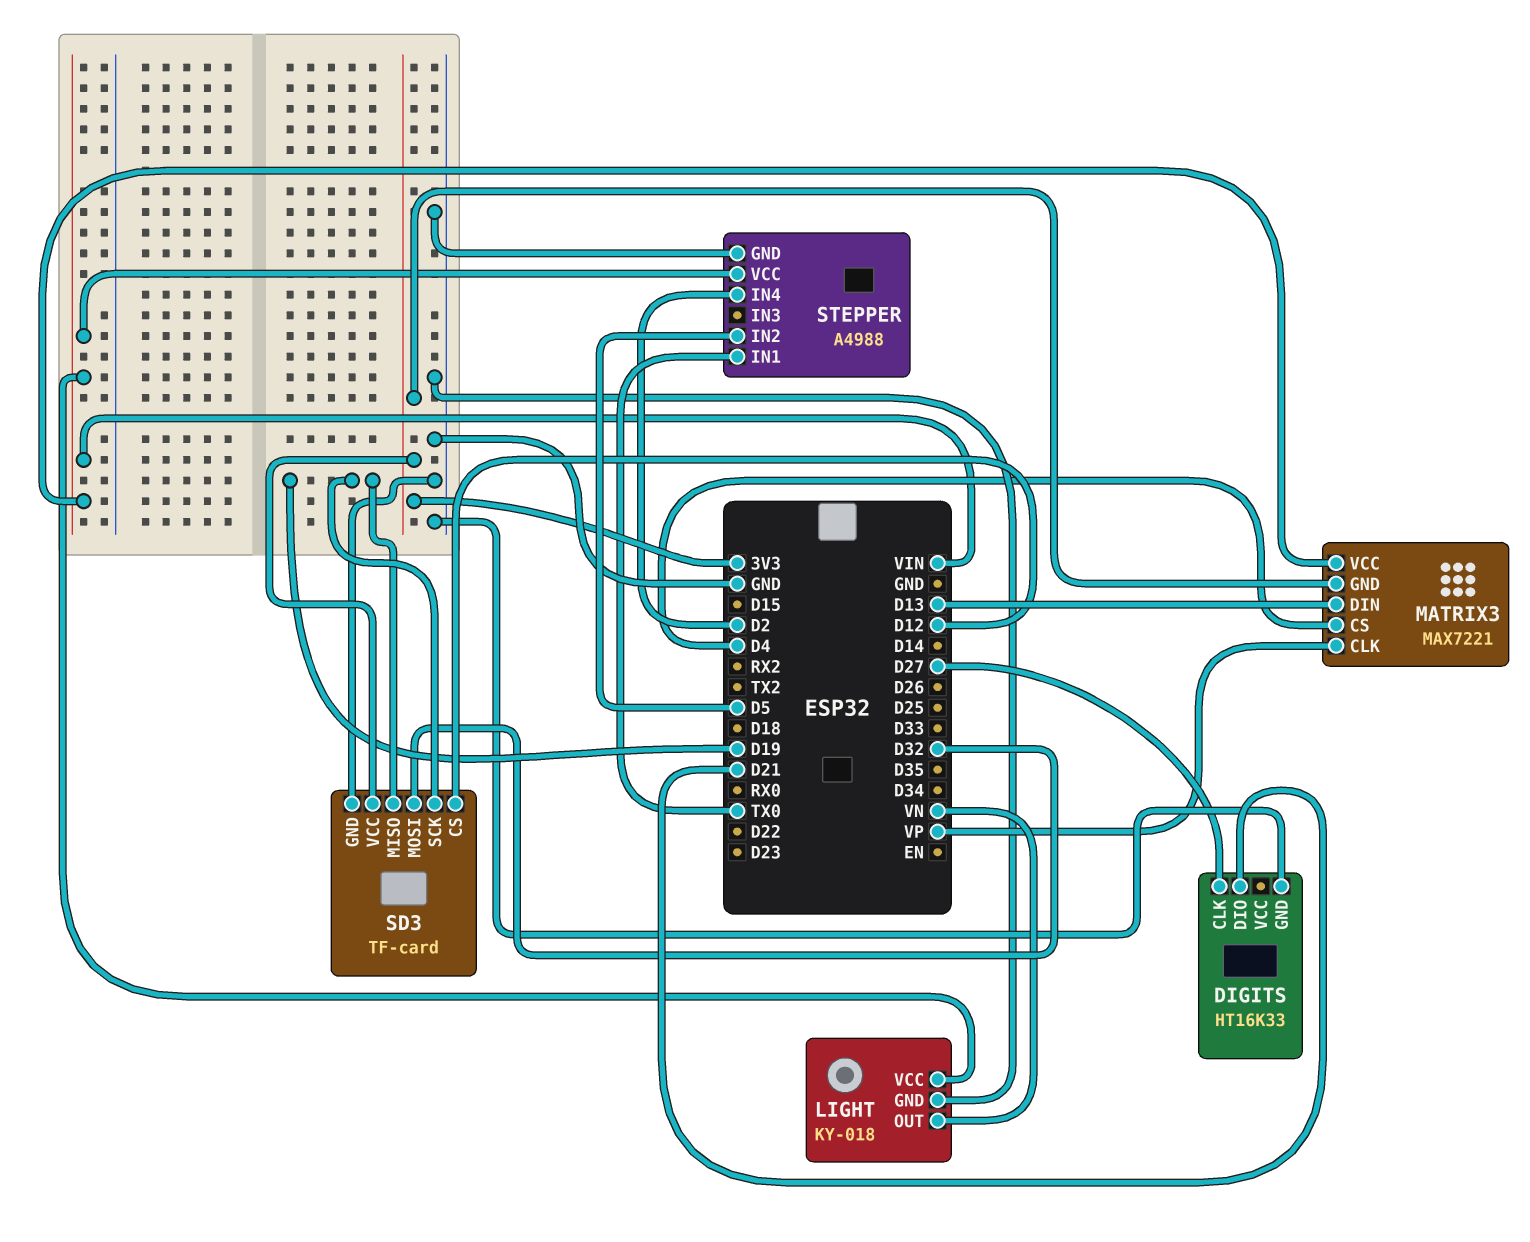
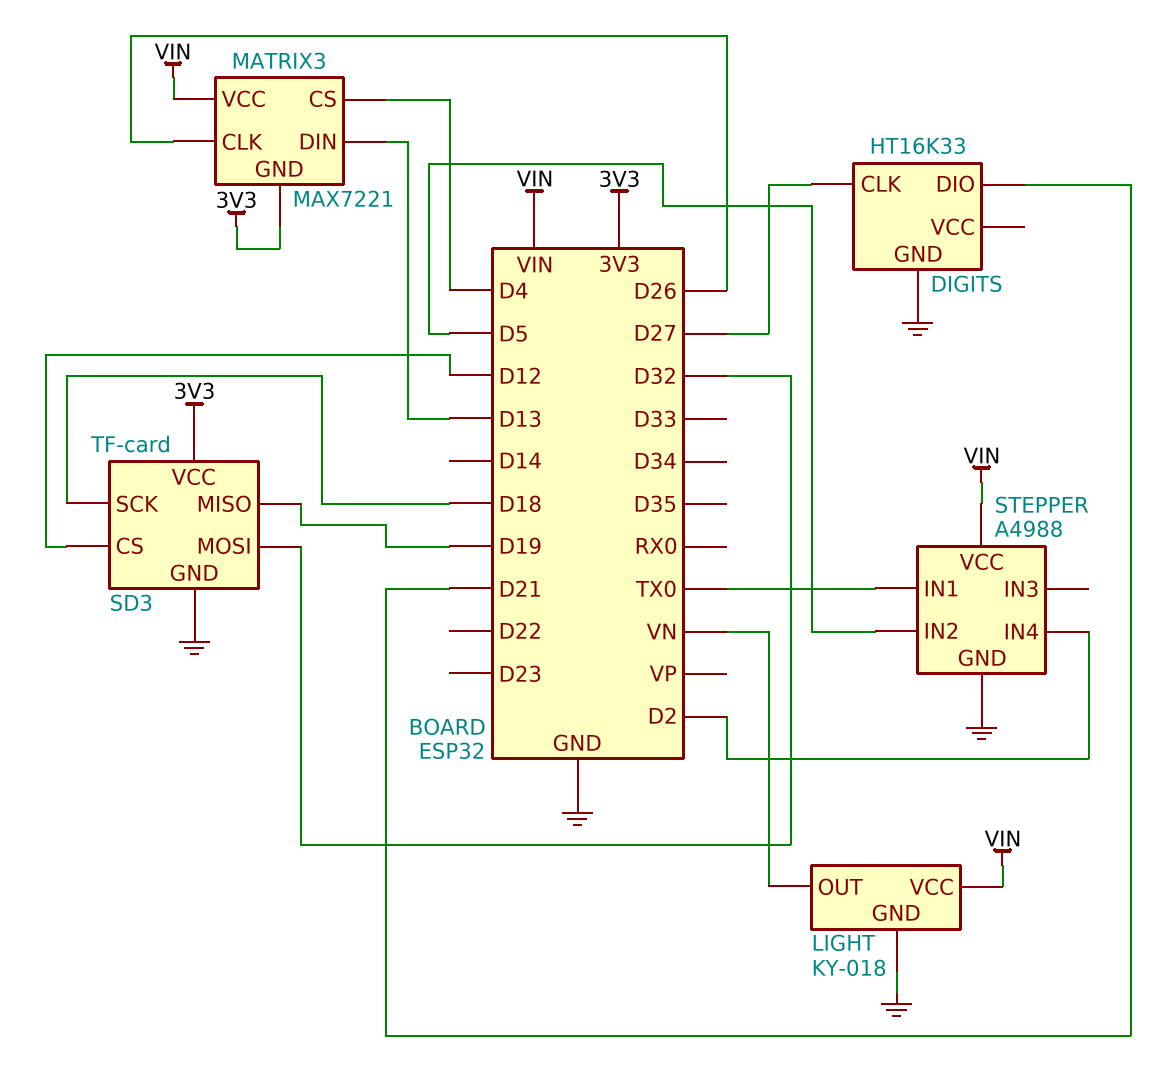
MATRIX3 pin CLK: VP -> D26
SD3 pin SCK: D19 -> D18

